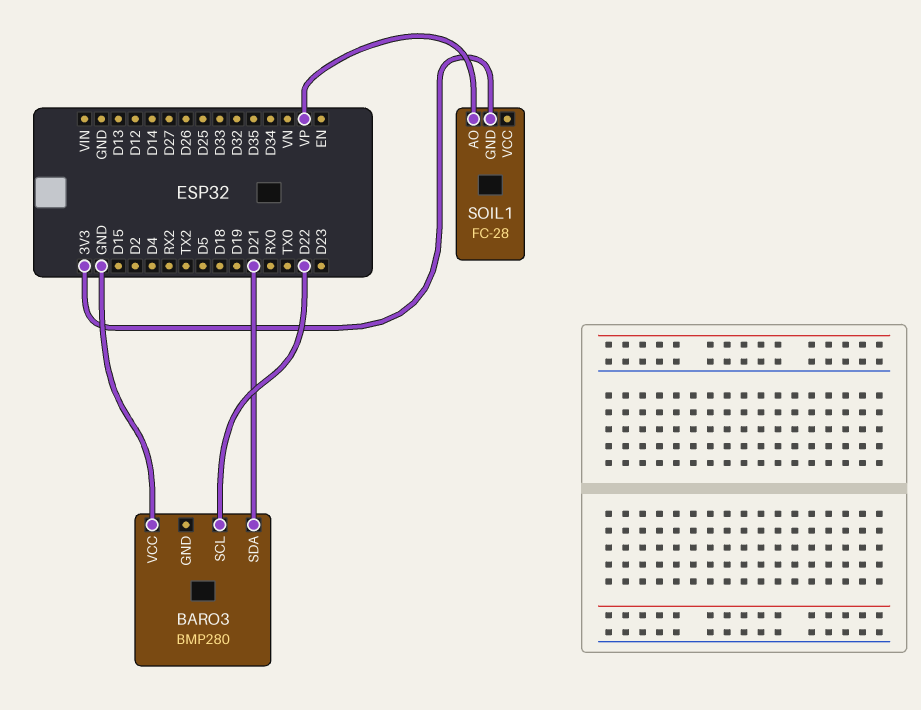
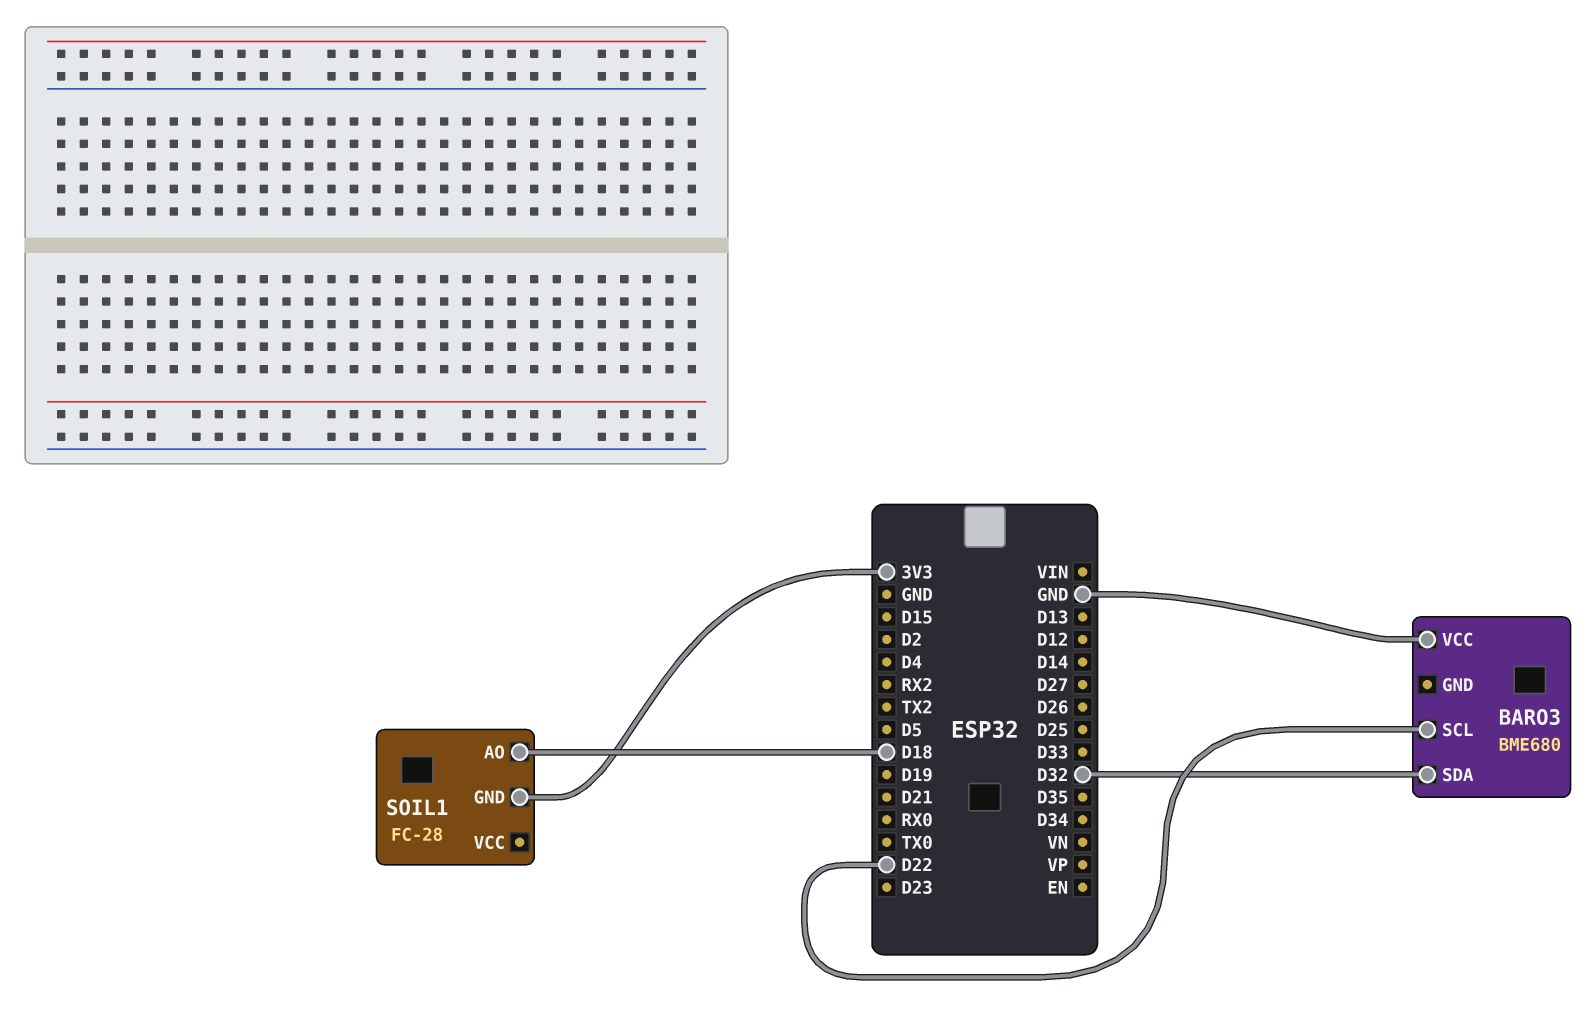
BARO3: BMP280 -> BME680
BARO3 pin SDA: D21 -> D32
SOIL1 pin AO: VP -> D18

